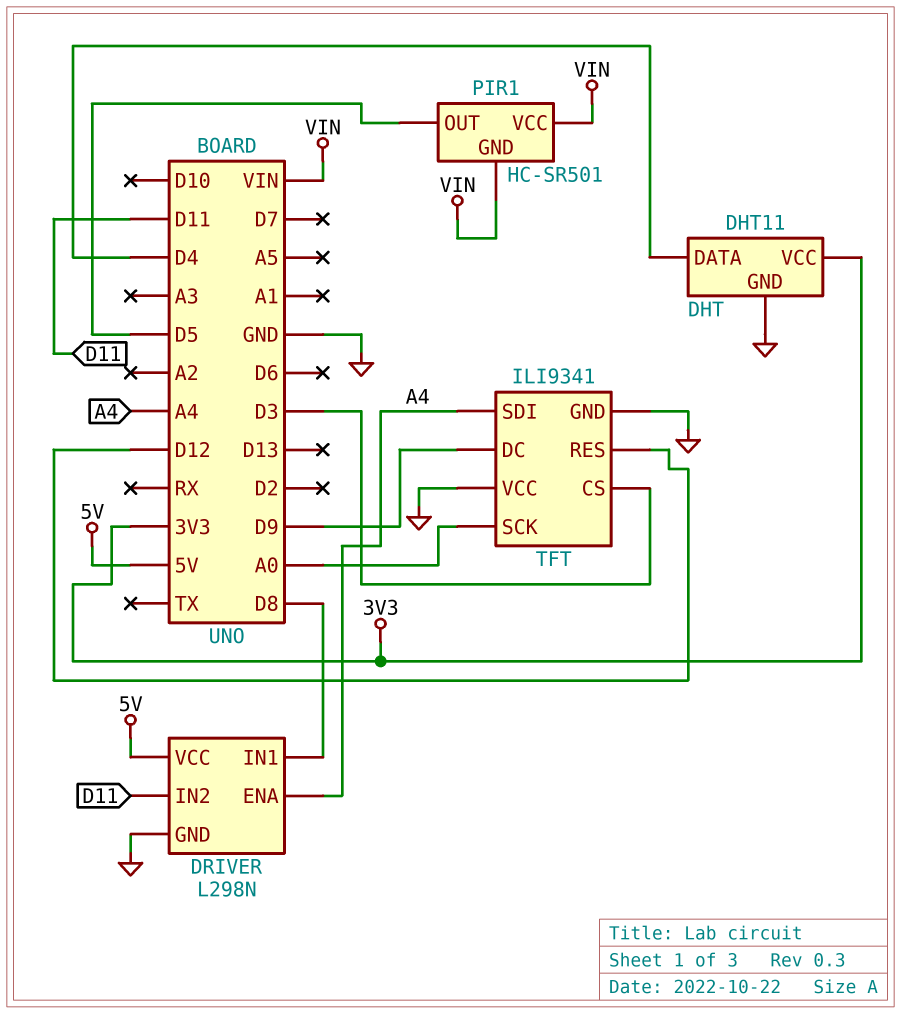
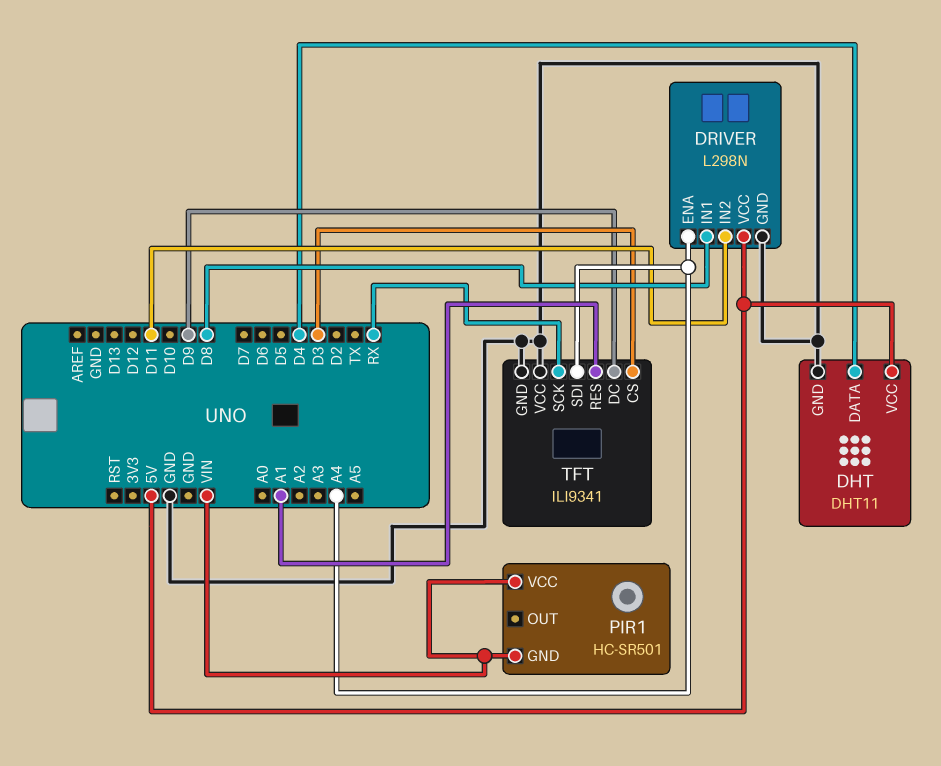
DHT pin VCC: 3V3 -> 5V
PIR1 pin OUT: D5 -> none
TFT pin RES: D12 -> A1
TFT pin SCK: A0 -> RX

